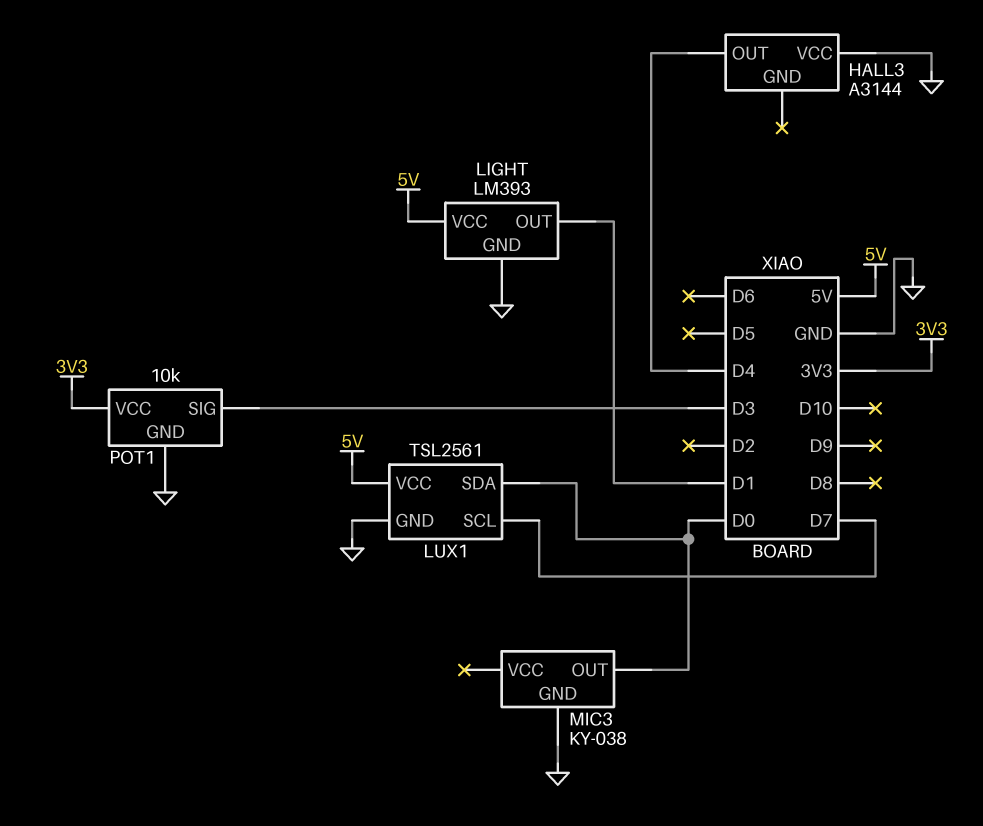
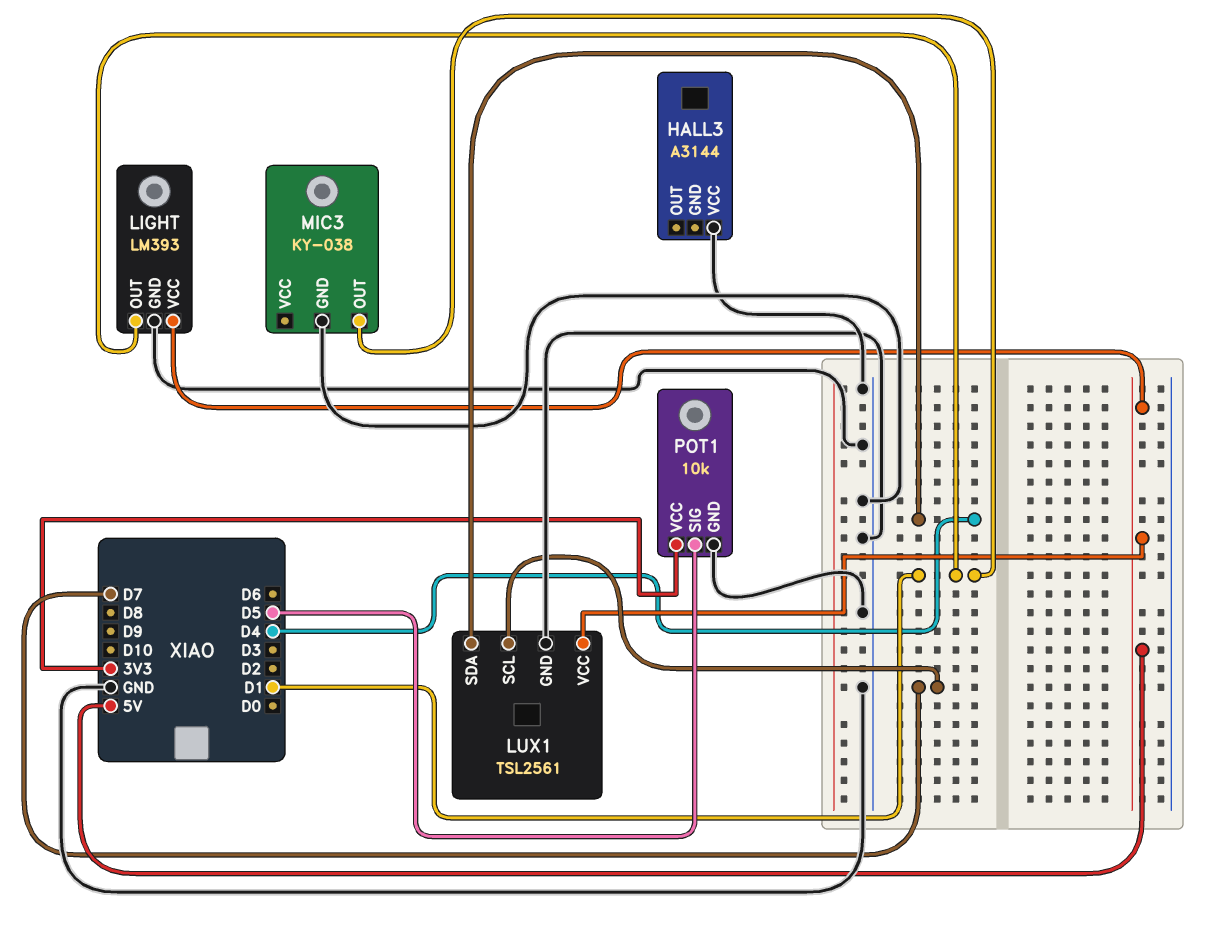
HALL3 pin OUT: D4 -> none
LUX1 pin SDA: D0 -> D4
MIC3 pin OUT: D0 -> D1
POT1 pin SIG: D3 -> D5

